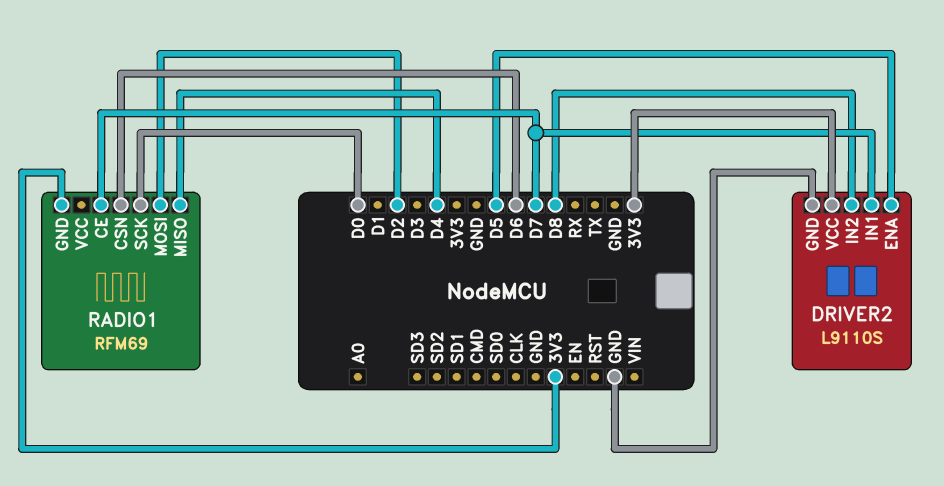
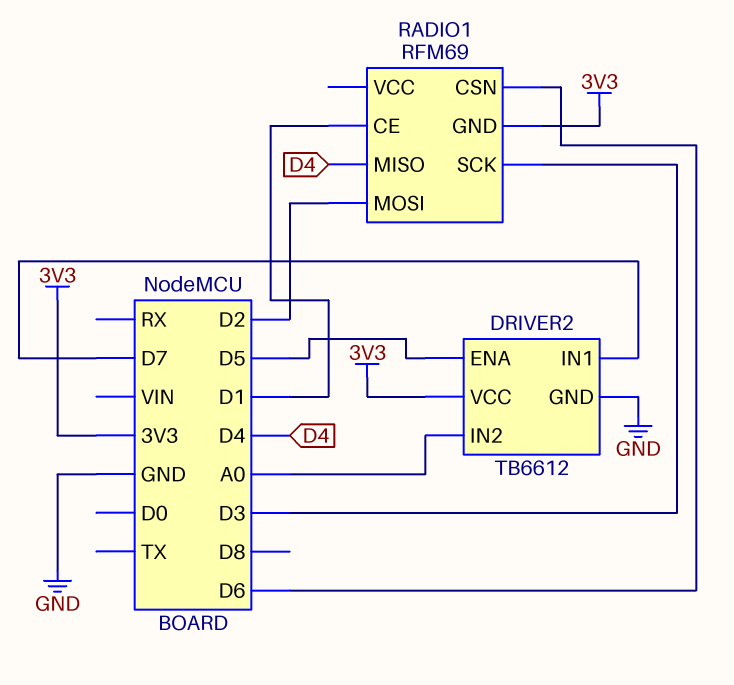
DRIVER2: L9110S -> TB6612
DRIVER2 pin IN2: D8 -> A0
RADIO1 pin CE: D7 -> D1
RADIO1 pin SCK: D0 -> D3

